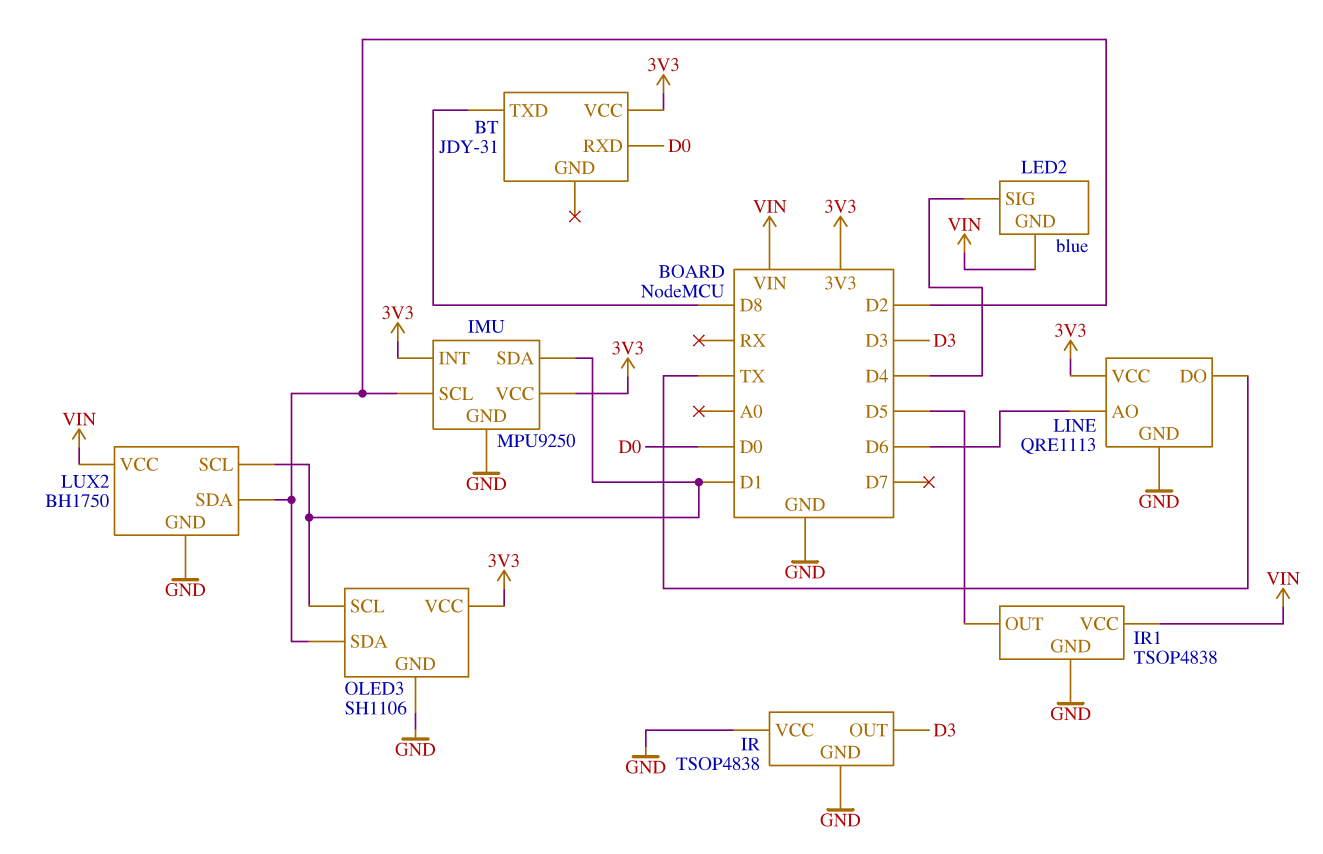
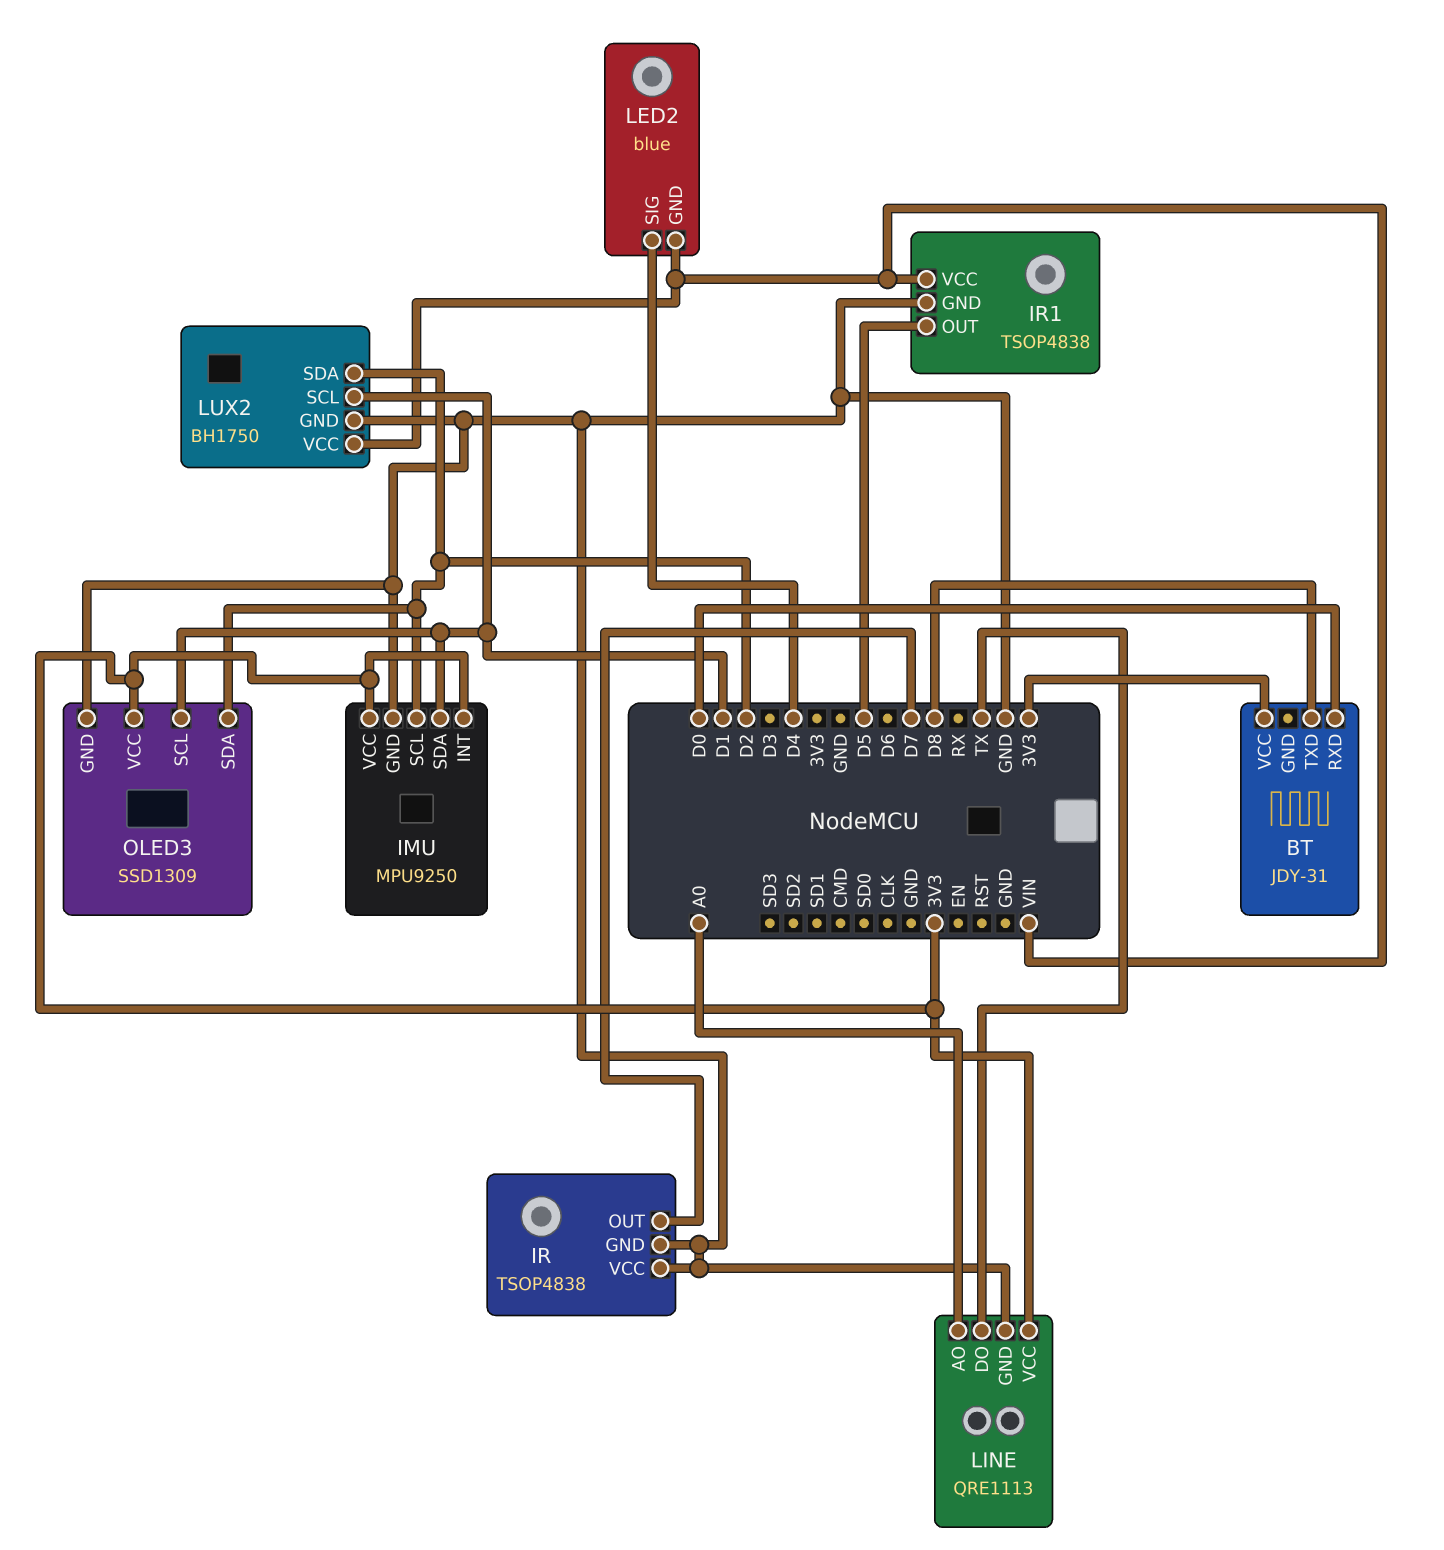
IR pin OUT: D3 -> D7
LINE pin AO: D6 -> A0
OLED3: SH1106 -> SSD1309

